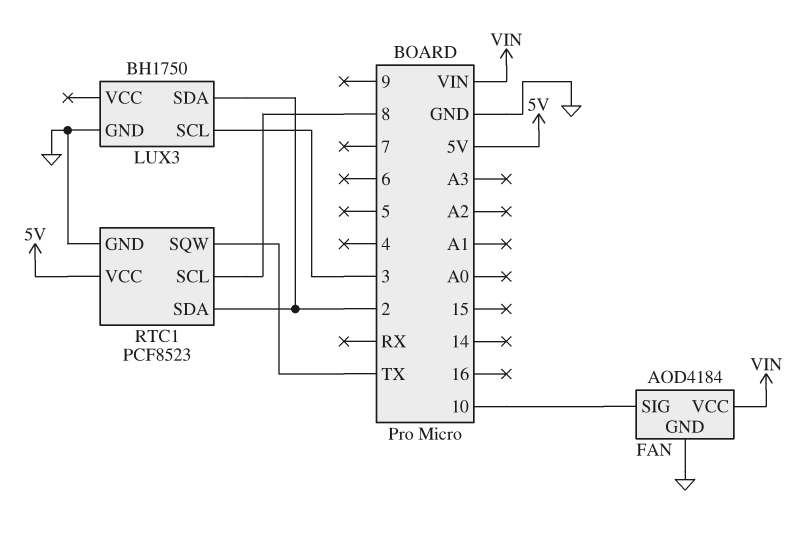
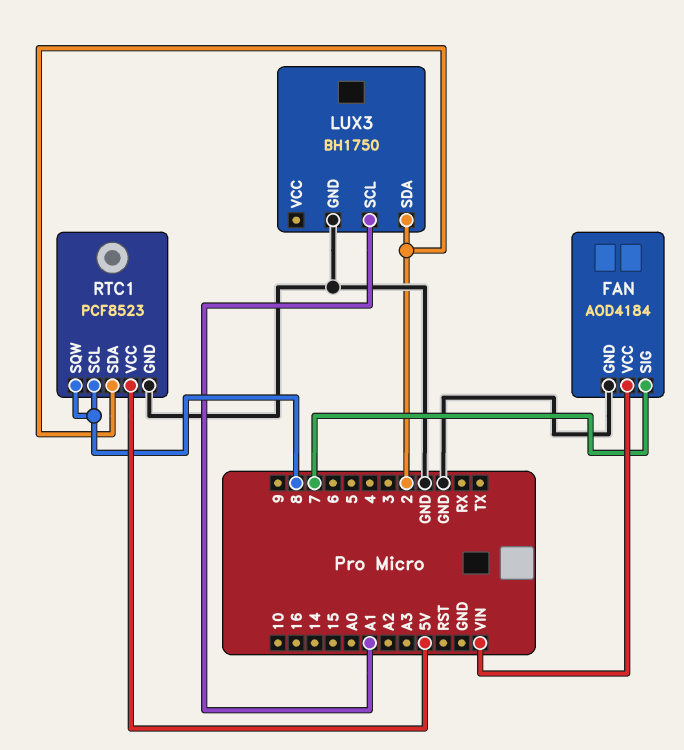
FAN pin SIG: 10 -> 7
LUX3 pin SCL: 3 -> A1
RTC1 pin SQW: TX -> 8

